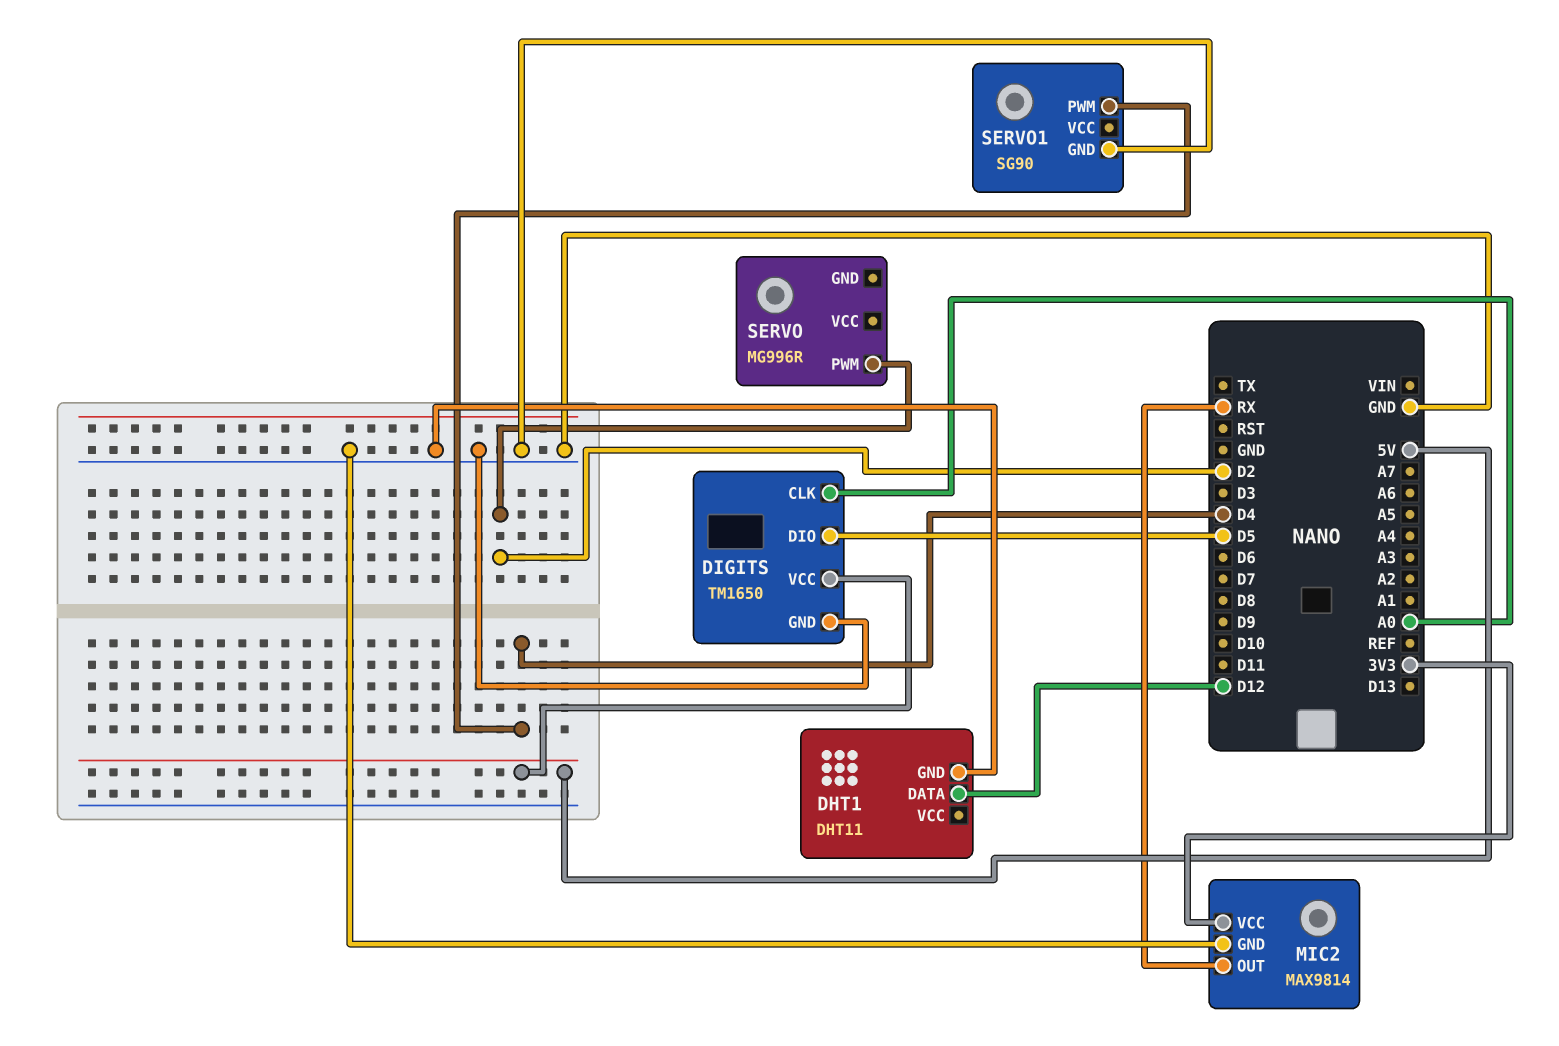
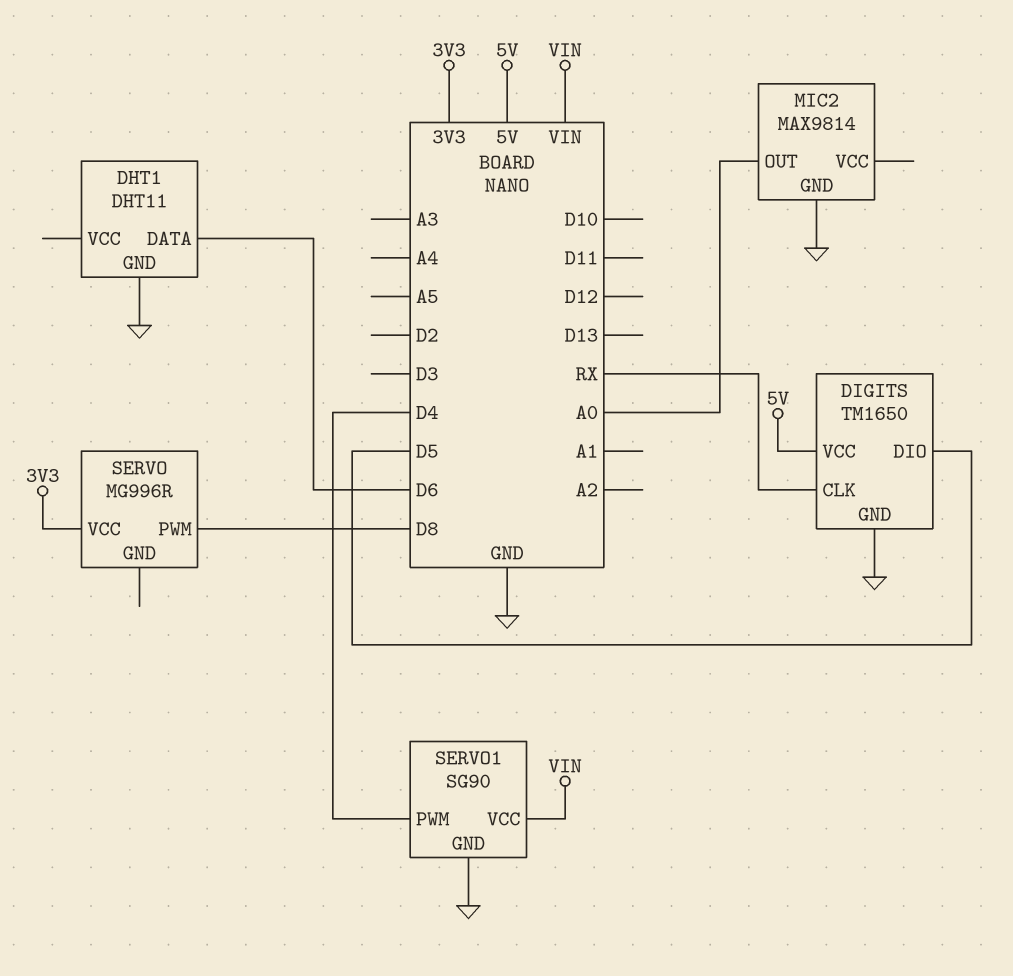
DHT1 pin DATA: D12 -> D6
DIGITS pin CLK: A0 -> RX
MIC2 pin OUT: RX -> A0
MIC2 pin VCC: 3V3 -> none
SERVO pin PWM: D2 -> D8
SERVO pin VCC: none -> 3V3
SERVO1 pin VCC: none -> VIN

